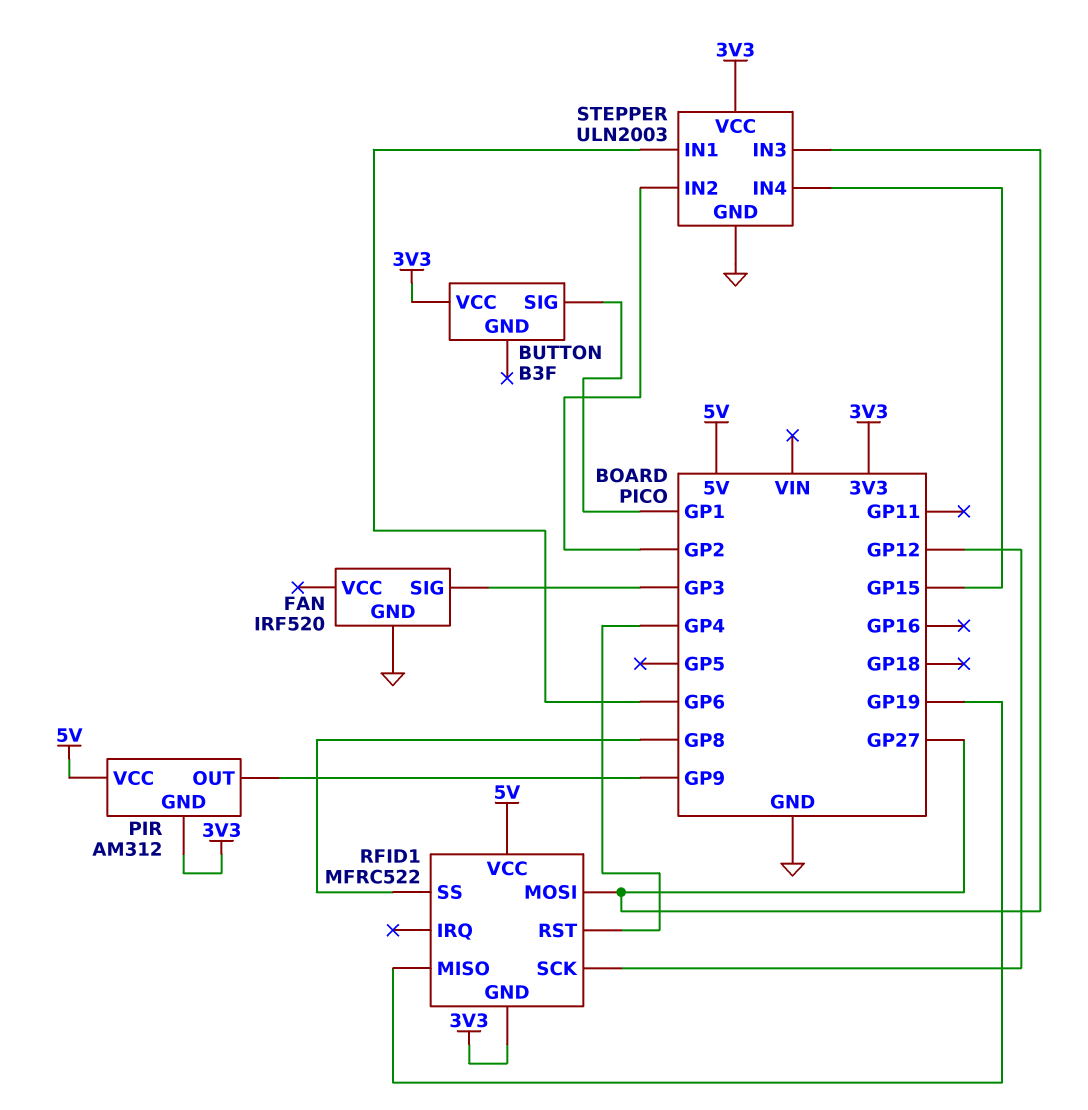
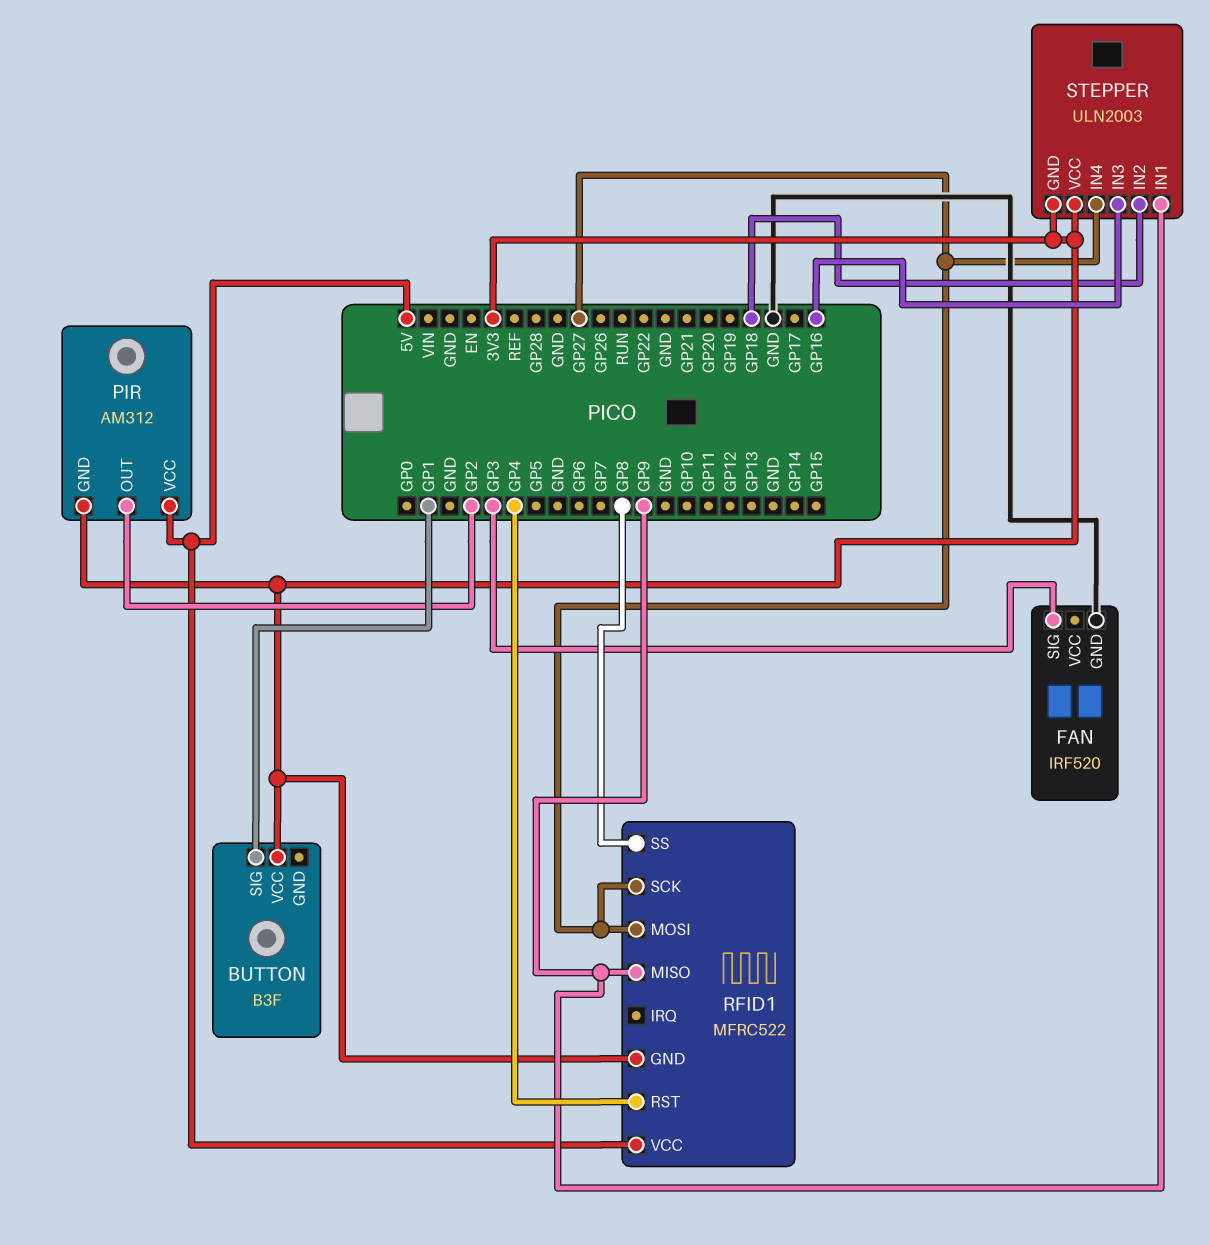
PIR pin OUT: GP9 -> GP2
RFID1 pin MISO: GP19 -> GP9
RFID1 pin SCK: GP12 -> GP27
STEPPER pin GND: GND -> 3V3
STEPPER pin IN1: GP6 -> GP9
STEPPER pin IN2: GP2 -> GP18
STEPPER pin IN3: GP27 -> GP16
STEPPER pin IN4: GP15 -> GP27

